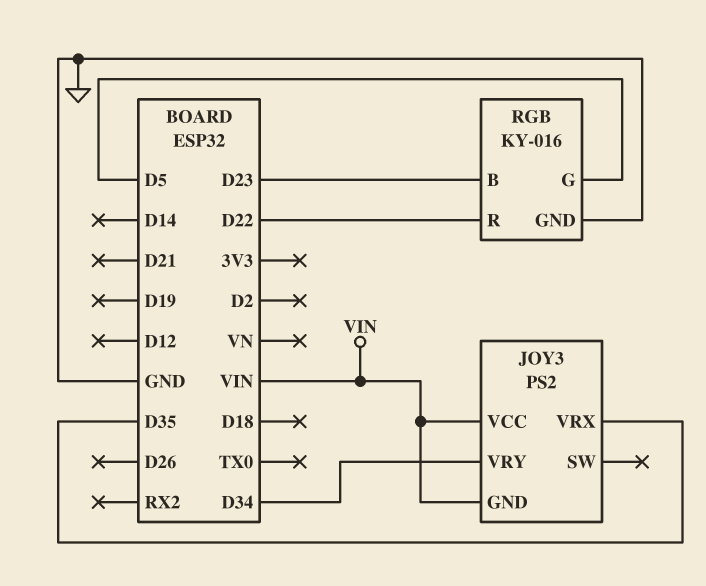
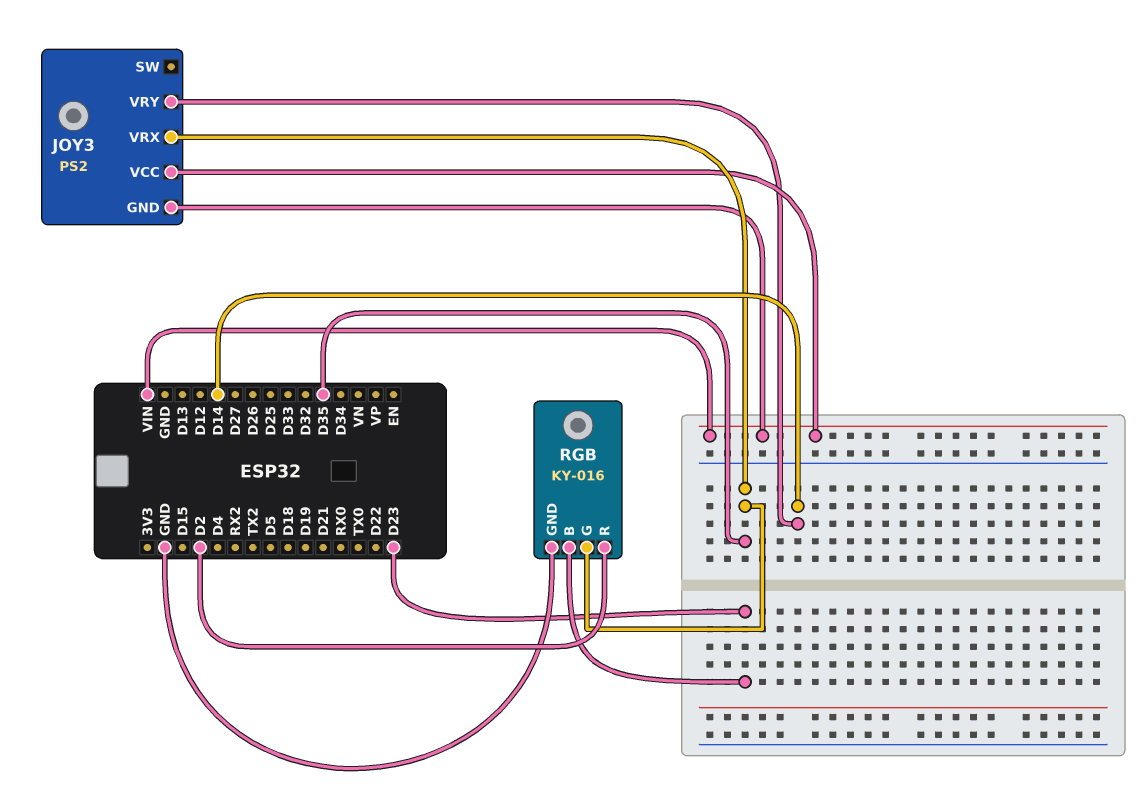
JOY3 pin VRY: D34 -> D14
RGB pin G: D5 -> D35
RGB pin R: D22 -> D2

